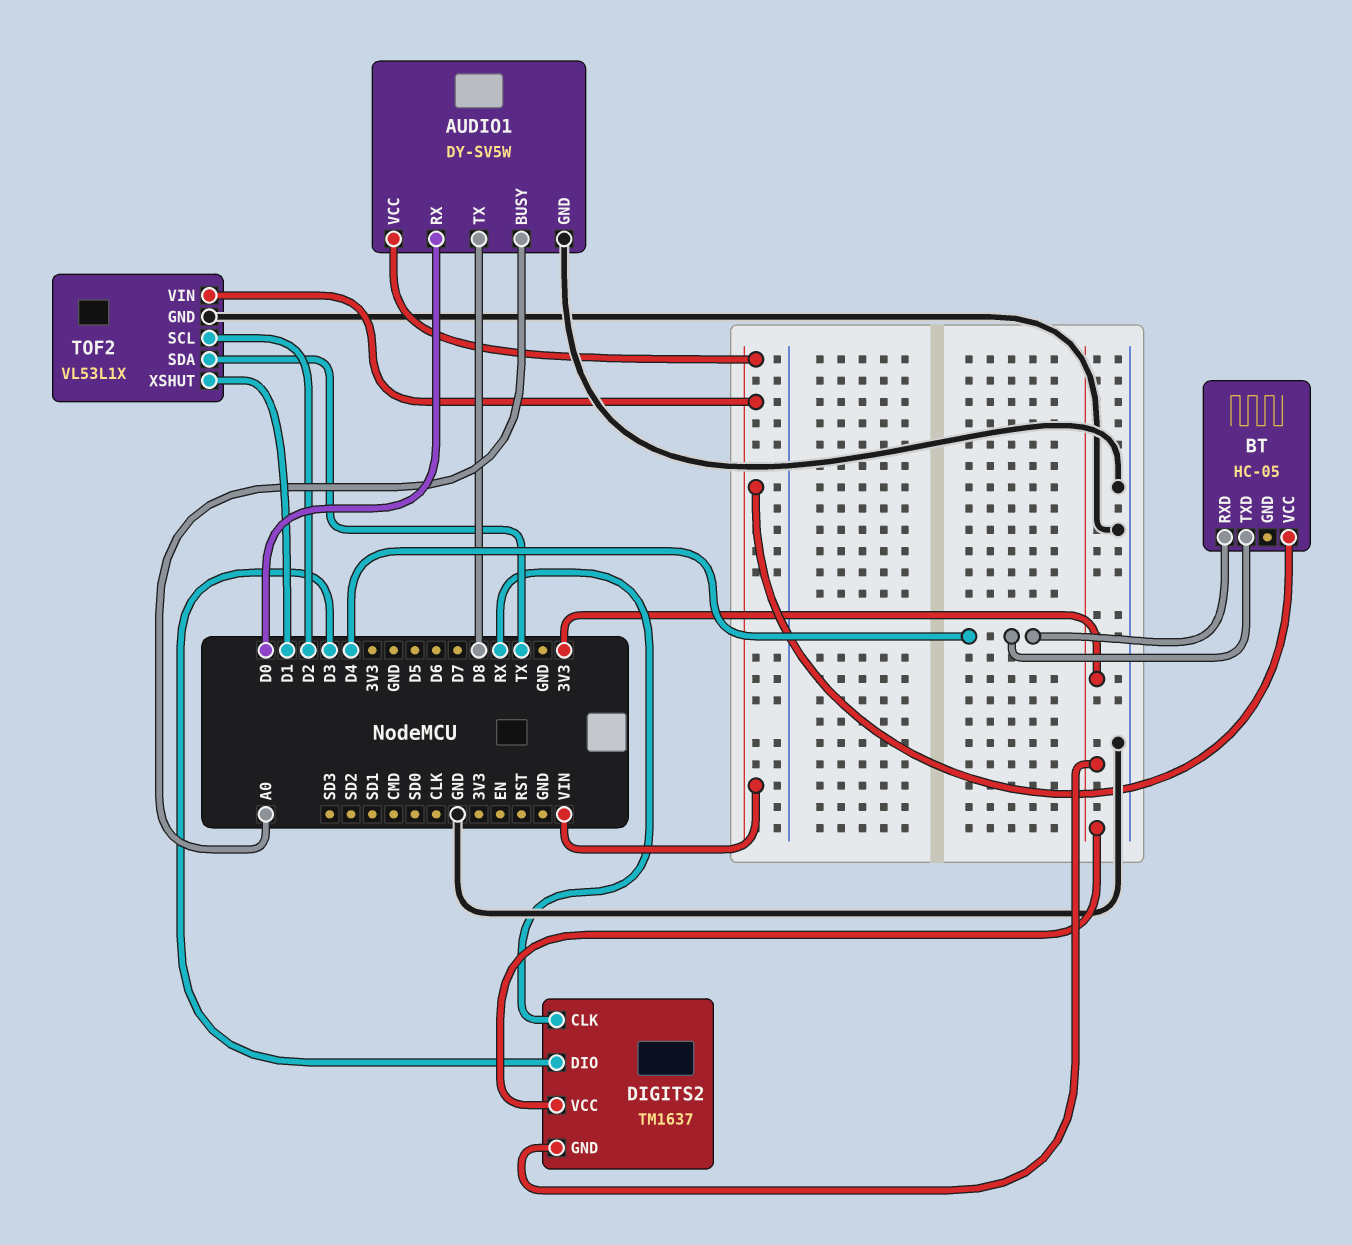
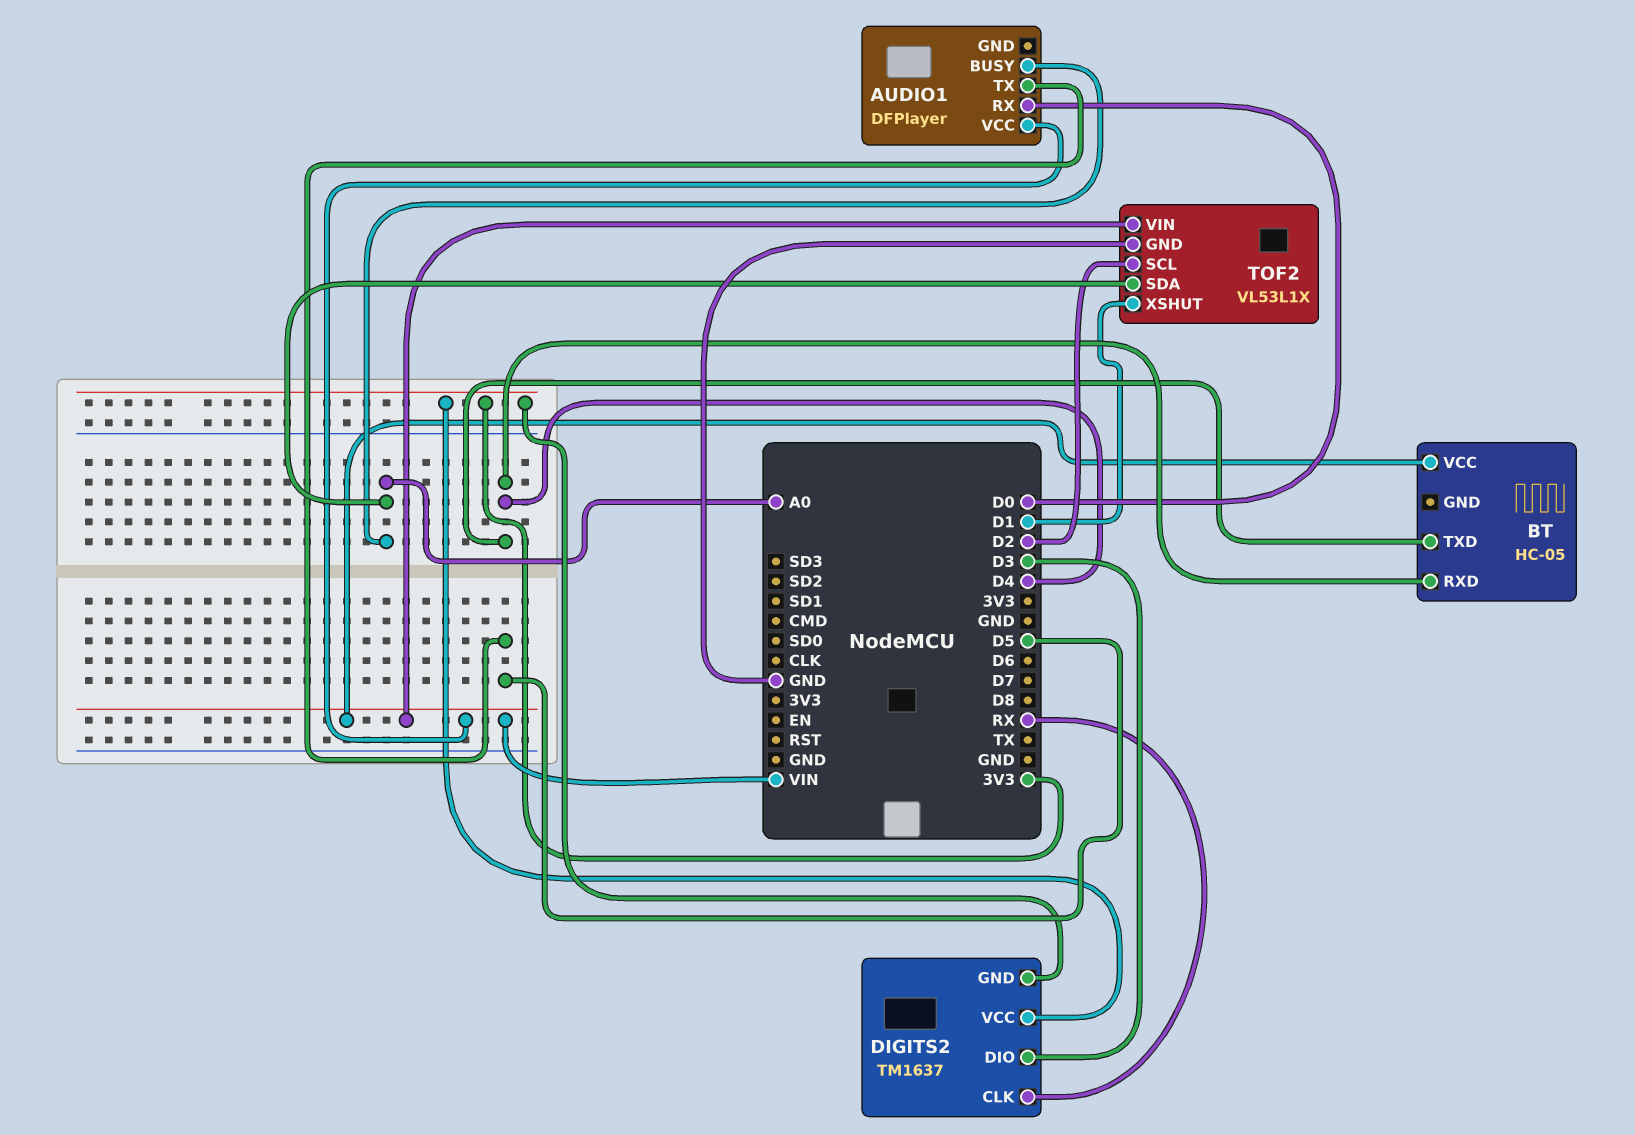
AUDIO1: DY-SV5W -> DFPlayer
AUDIO1 pin GND: GND -> none
AUDIO1 pin TX: D8 -> D5
TOF2 pin SDA: TX -> A0

